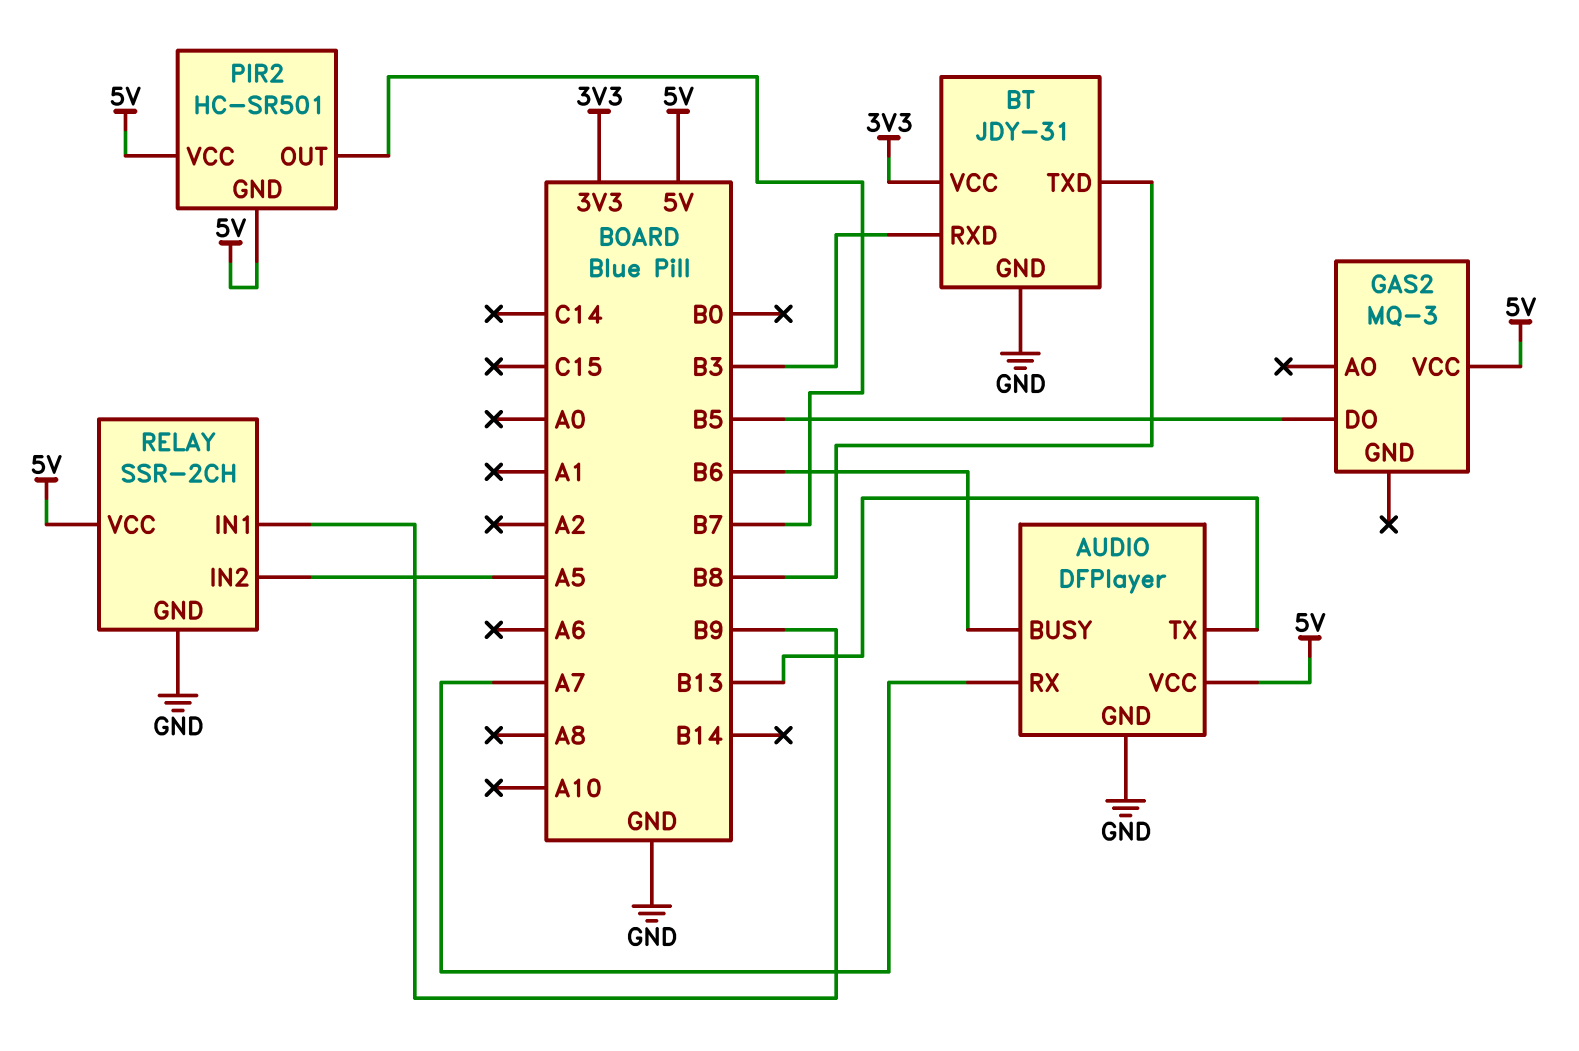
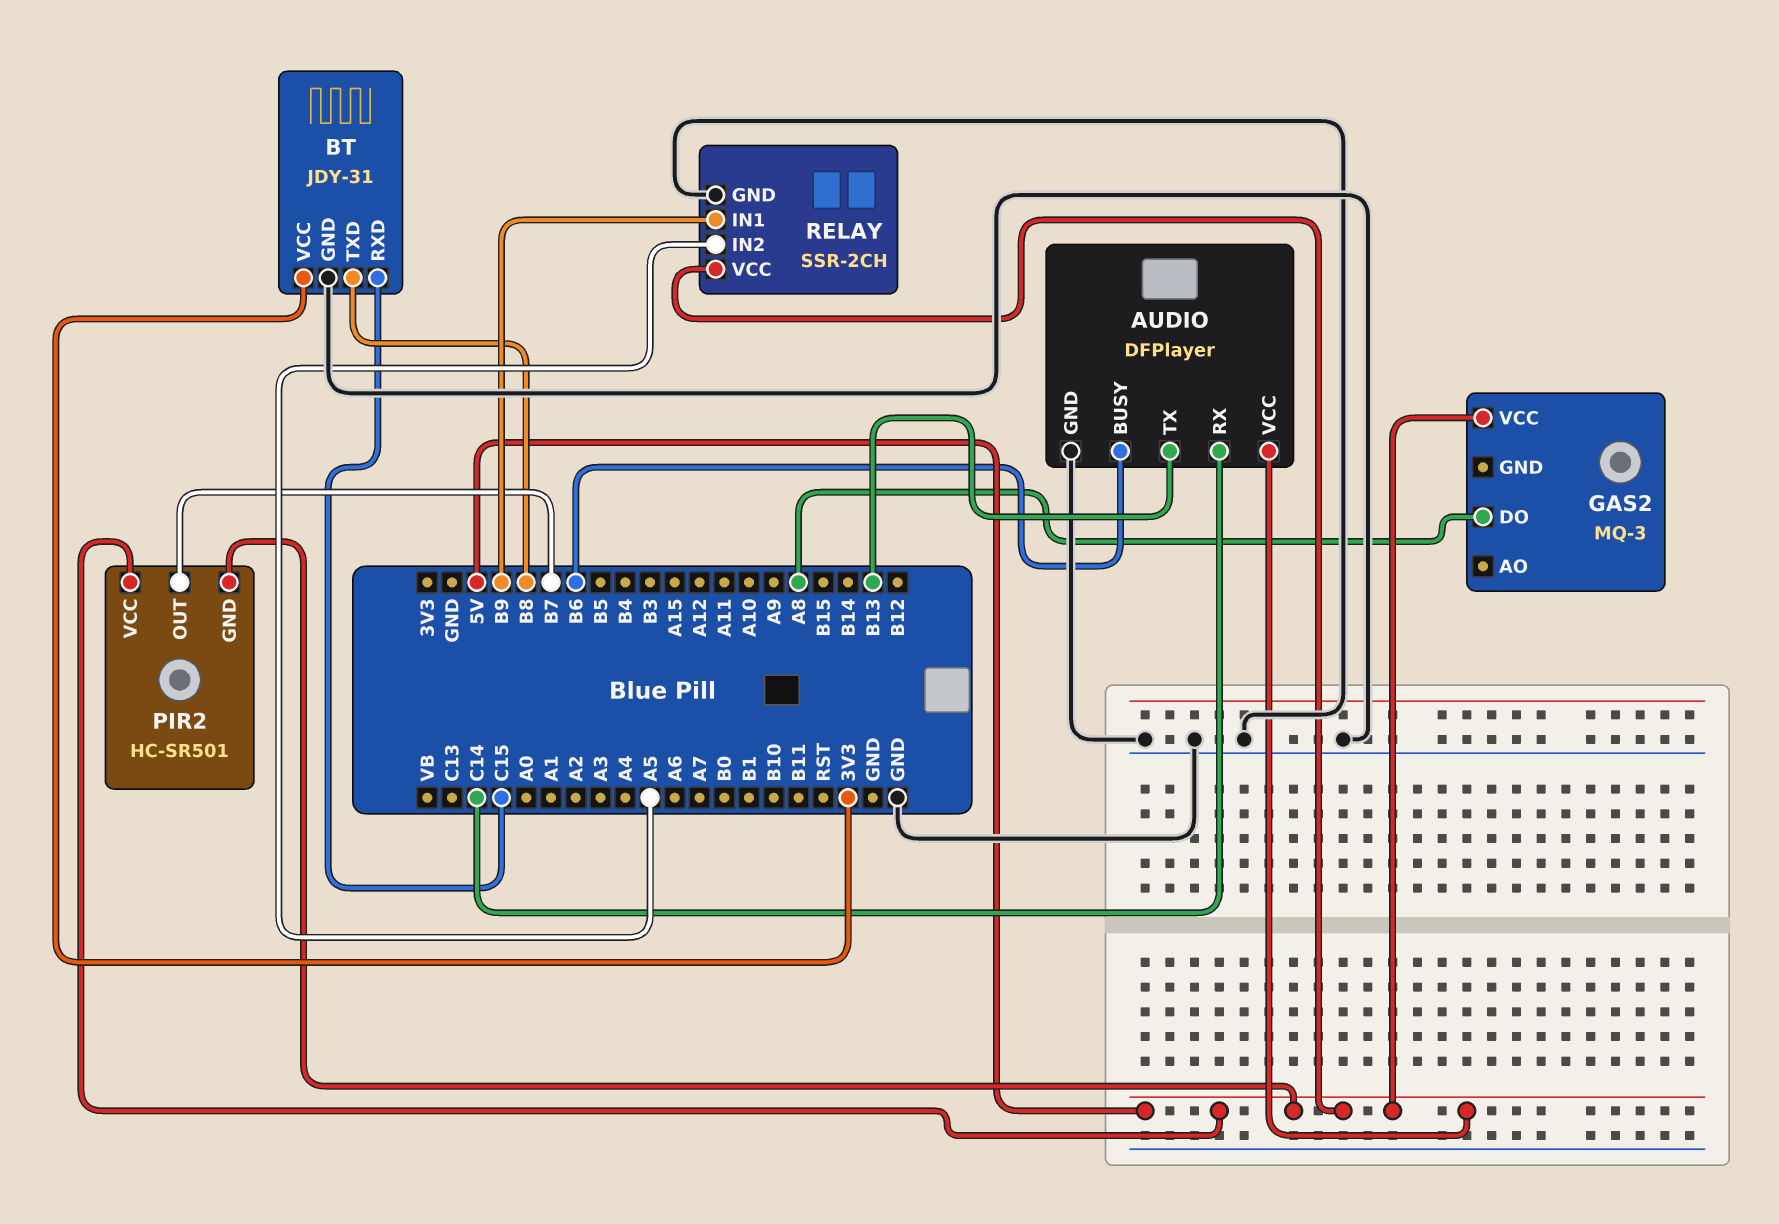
AUDIO pin RX: A7 -> C14
BT pin RXD: B3 -> C15
GAS2 pin DO: B5 -> A8

